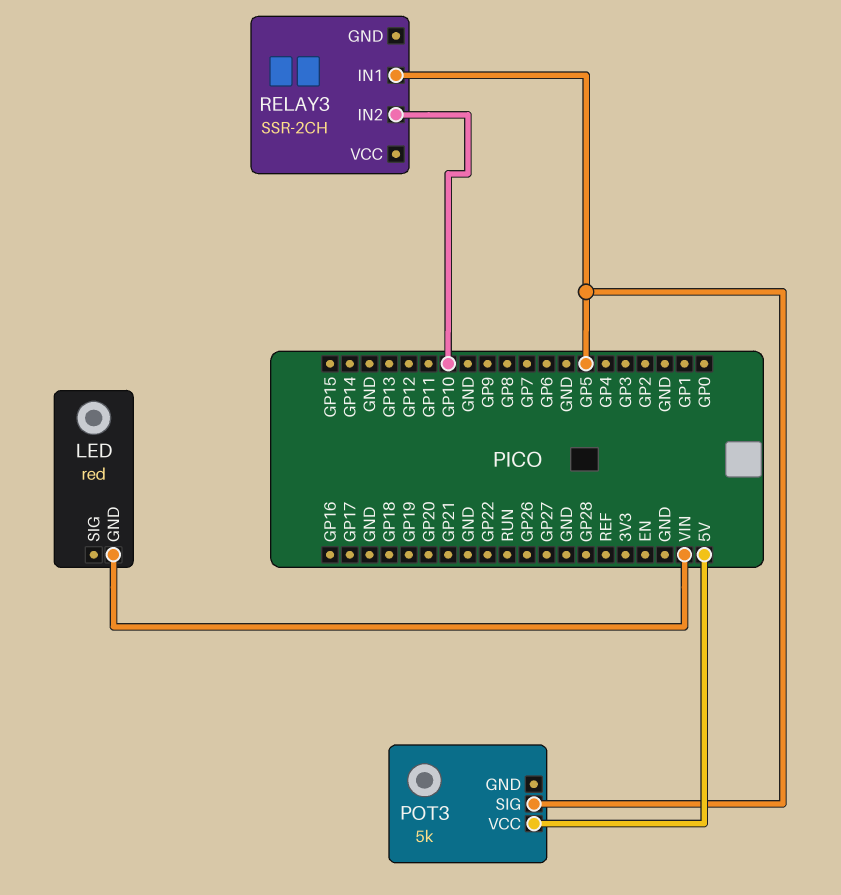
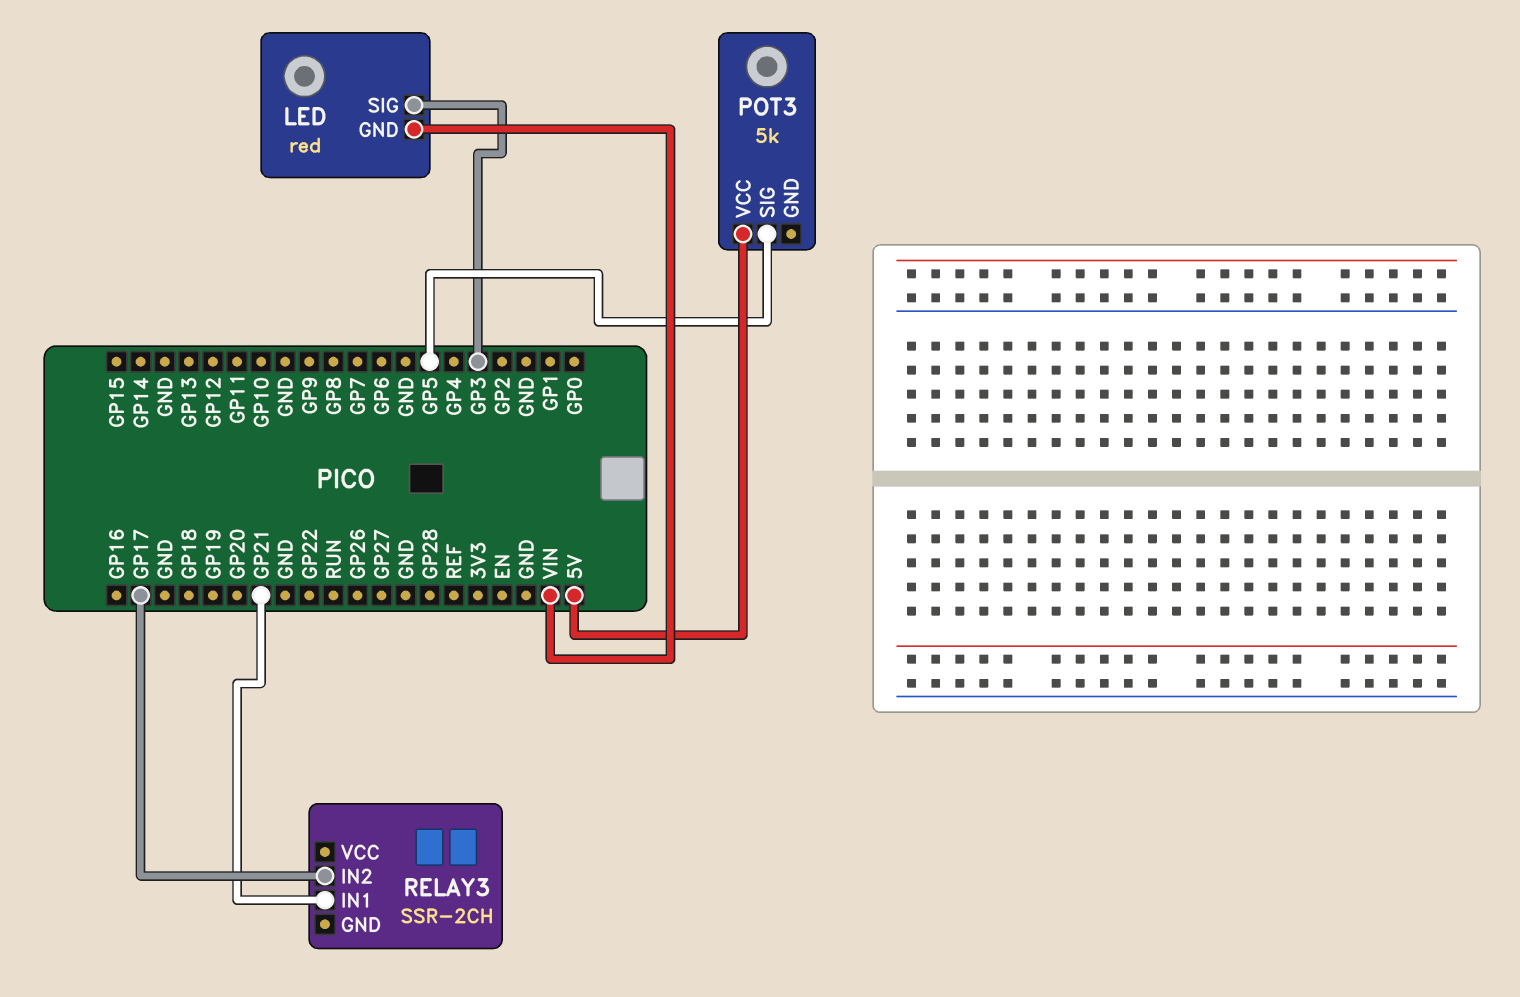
LED pin SIG: none -> GP3
RELAY3 pin IN1: GP5 -> GP21
RELAY3 pin IN2: GP10 -> GP17

